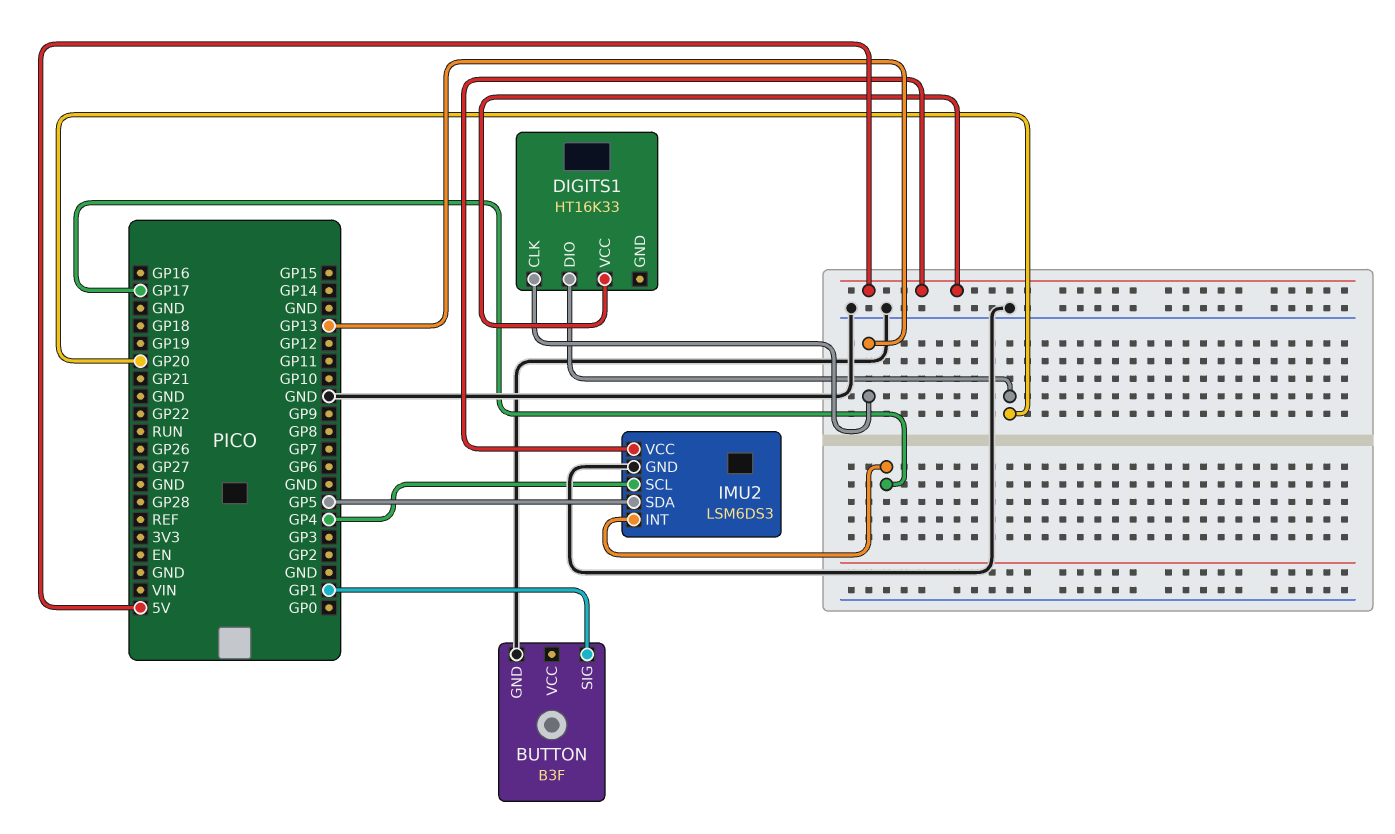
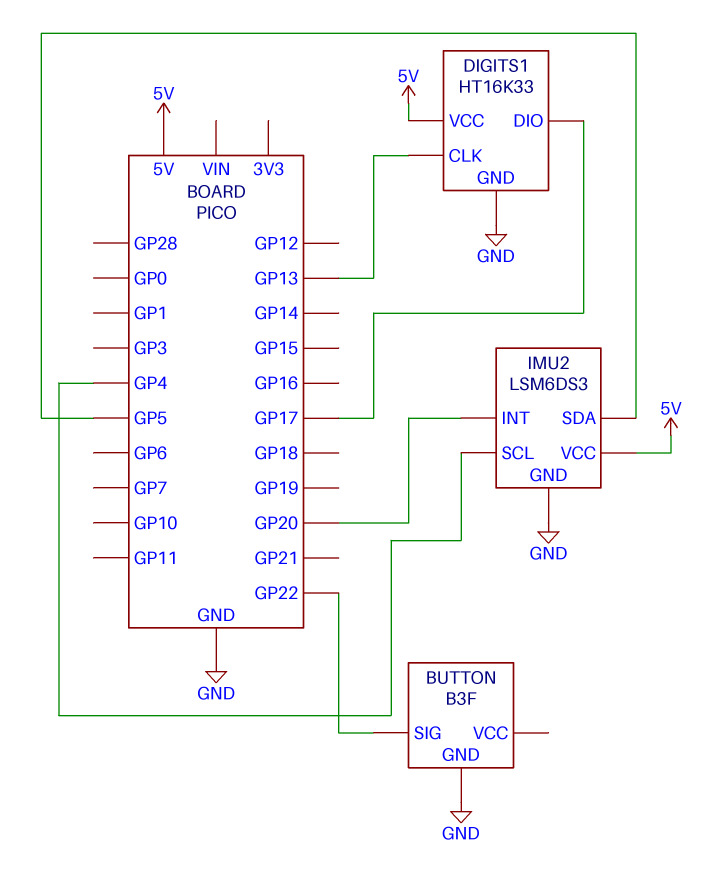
BUTTON pin SIG: GP1 -> GP22
DIGITS1 pin DIO: GP20 -> GP17
DIGITS1 pin GND: none -> GND
IMU2 pin INT: GP17 -> GP20

